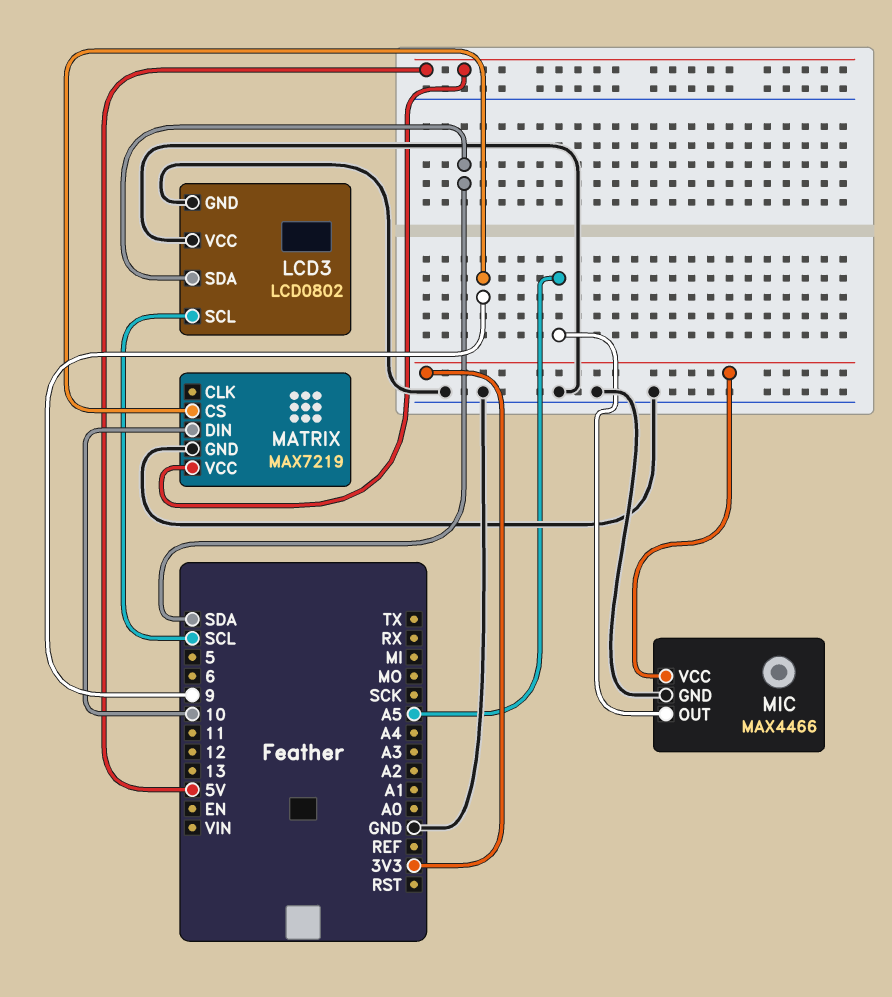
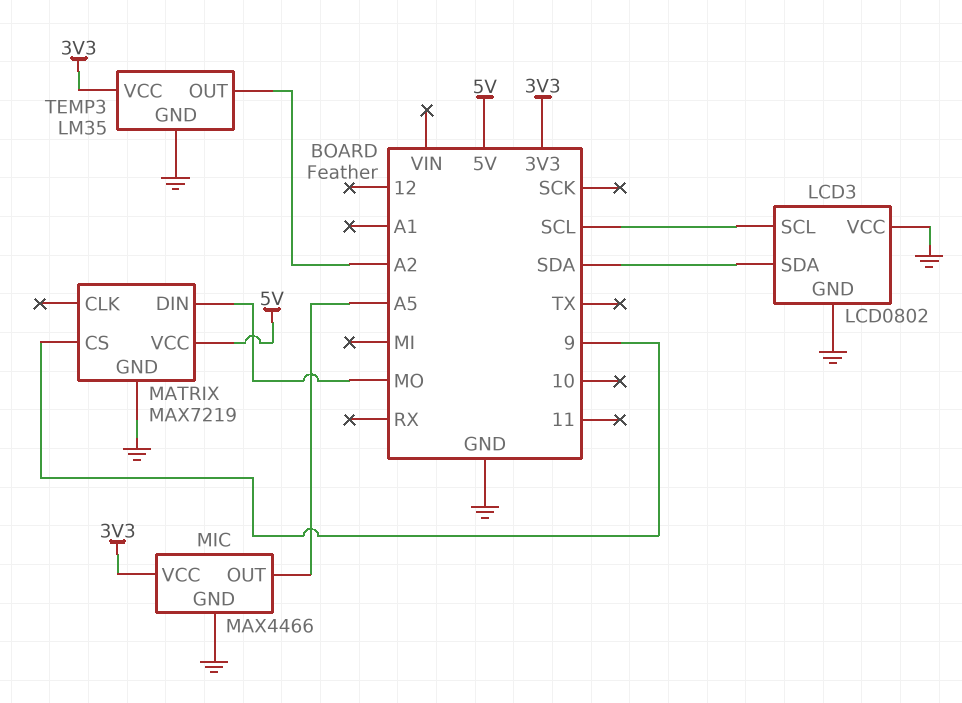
MATRIX pin DIN: 10 -> MO
TEMP3: none -> LM35
TEMP3 pin GND: none -> GND
TEMP3 pin OUT: none -> A2
TEMP3 pin VCC: none -> 3V3

